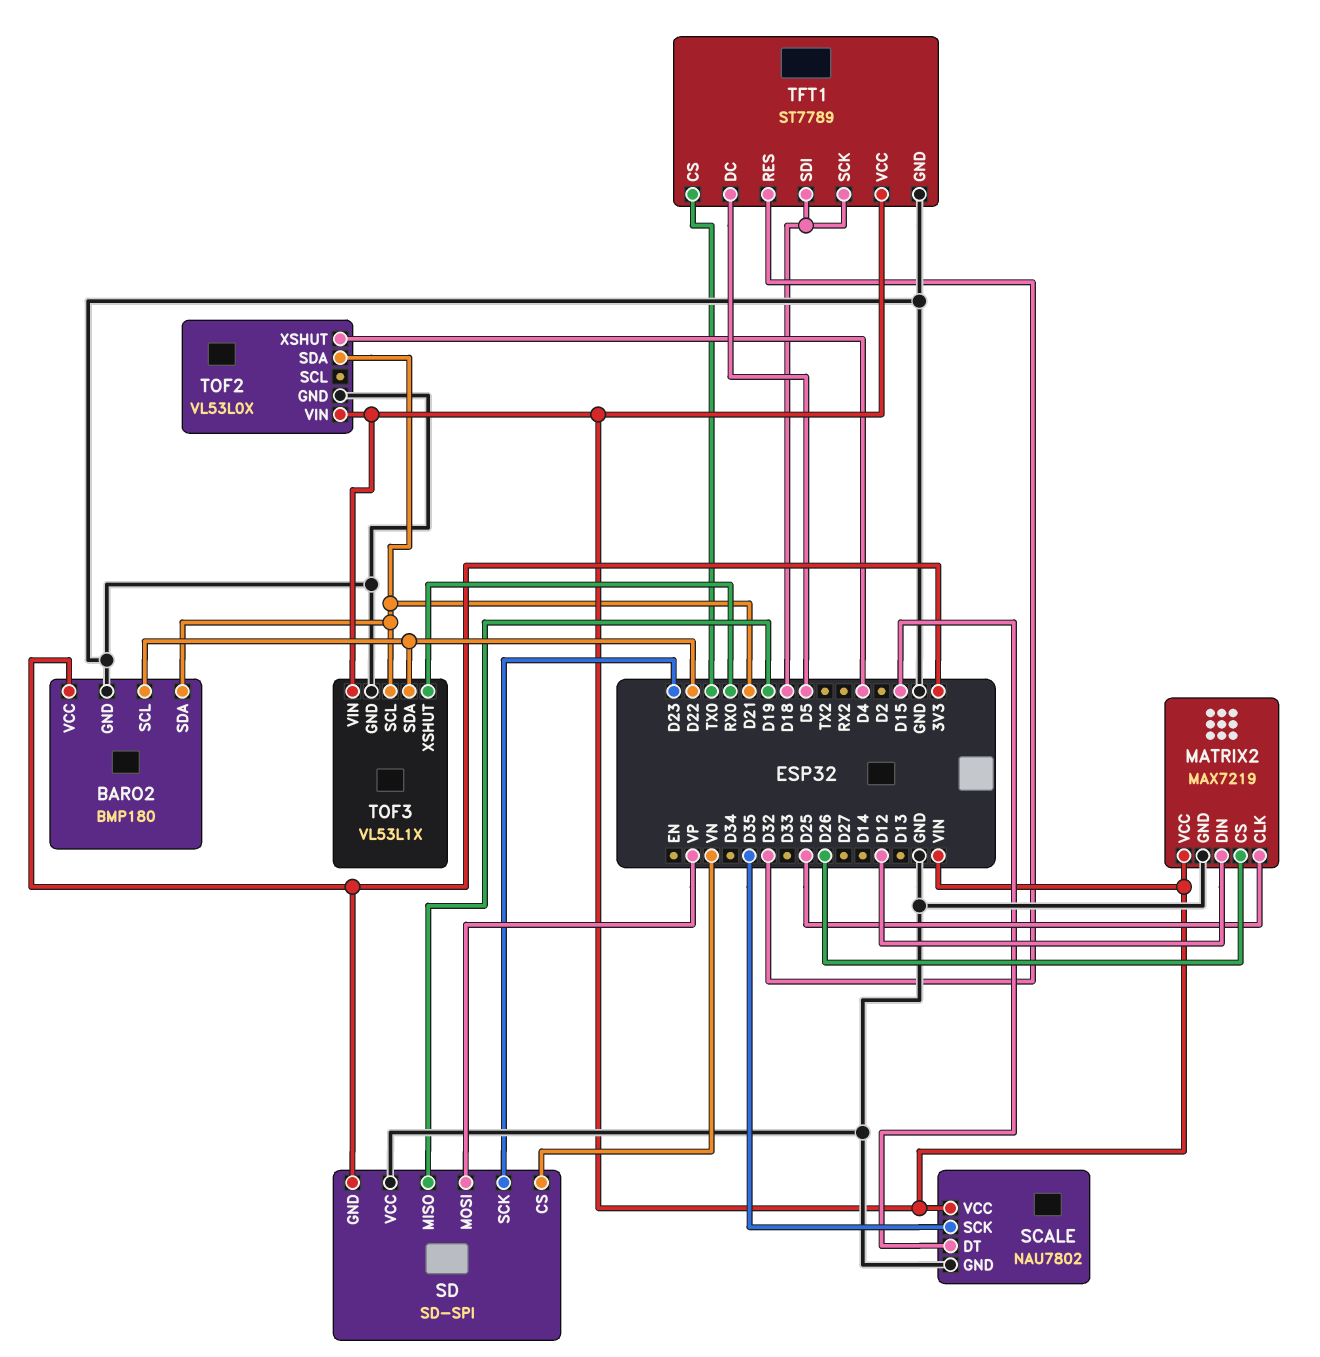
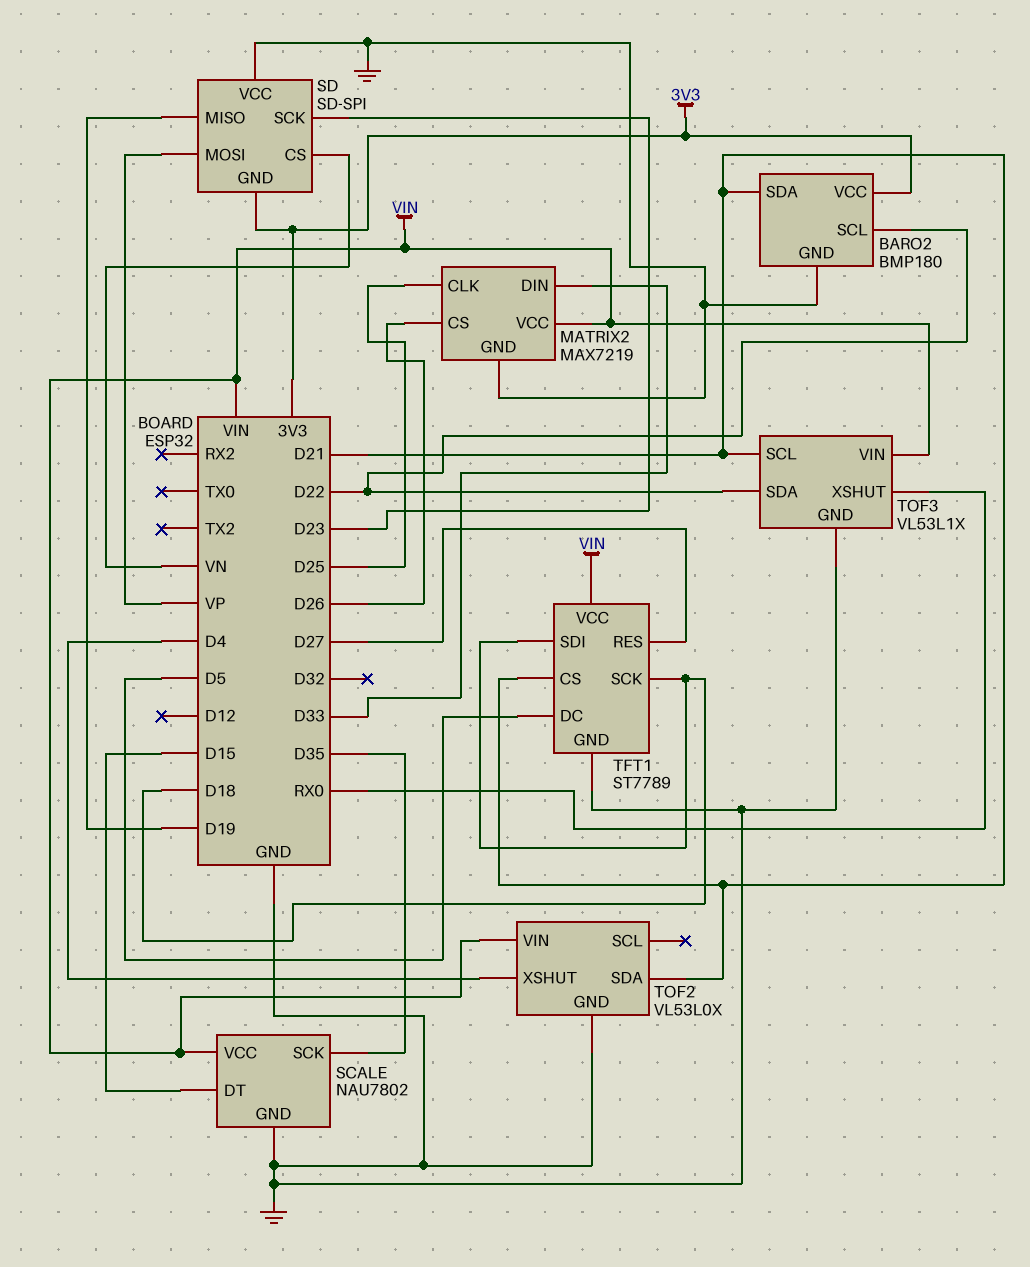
MATRIX2 pin DIN: D12 -> D33
TFT1 pin CS: TX0 -> D21
TFT1 pin RES: D32 -> D27

